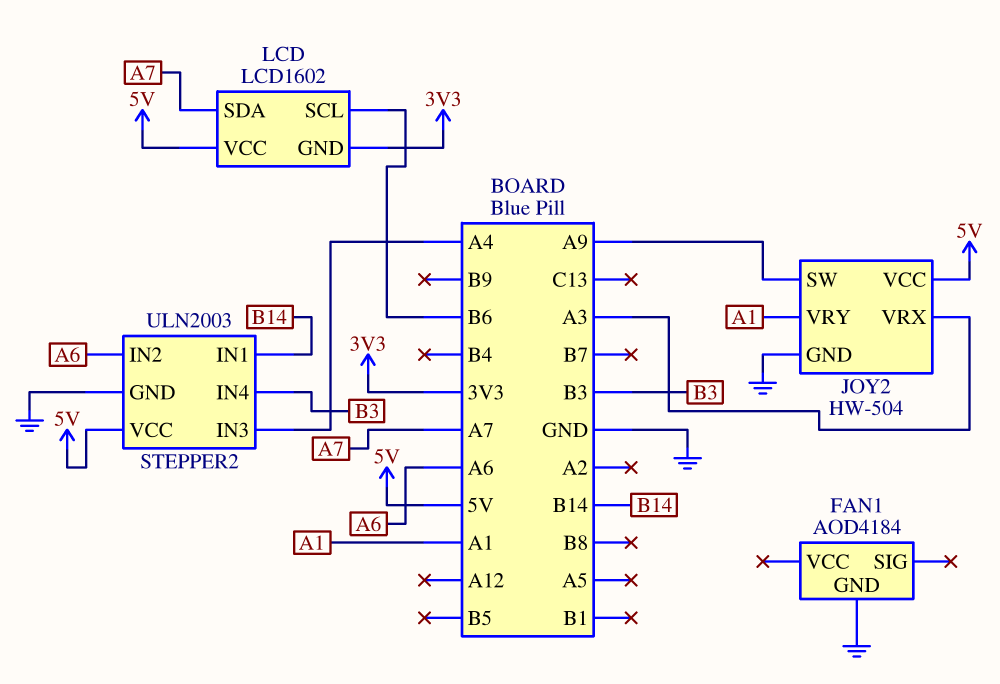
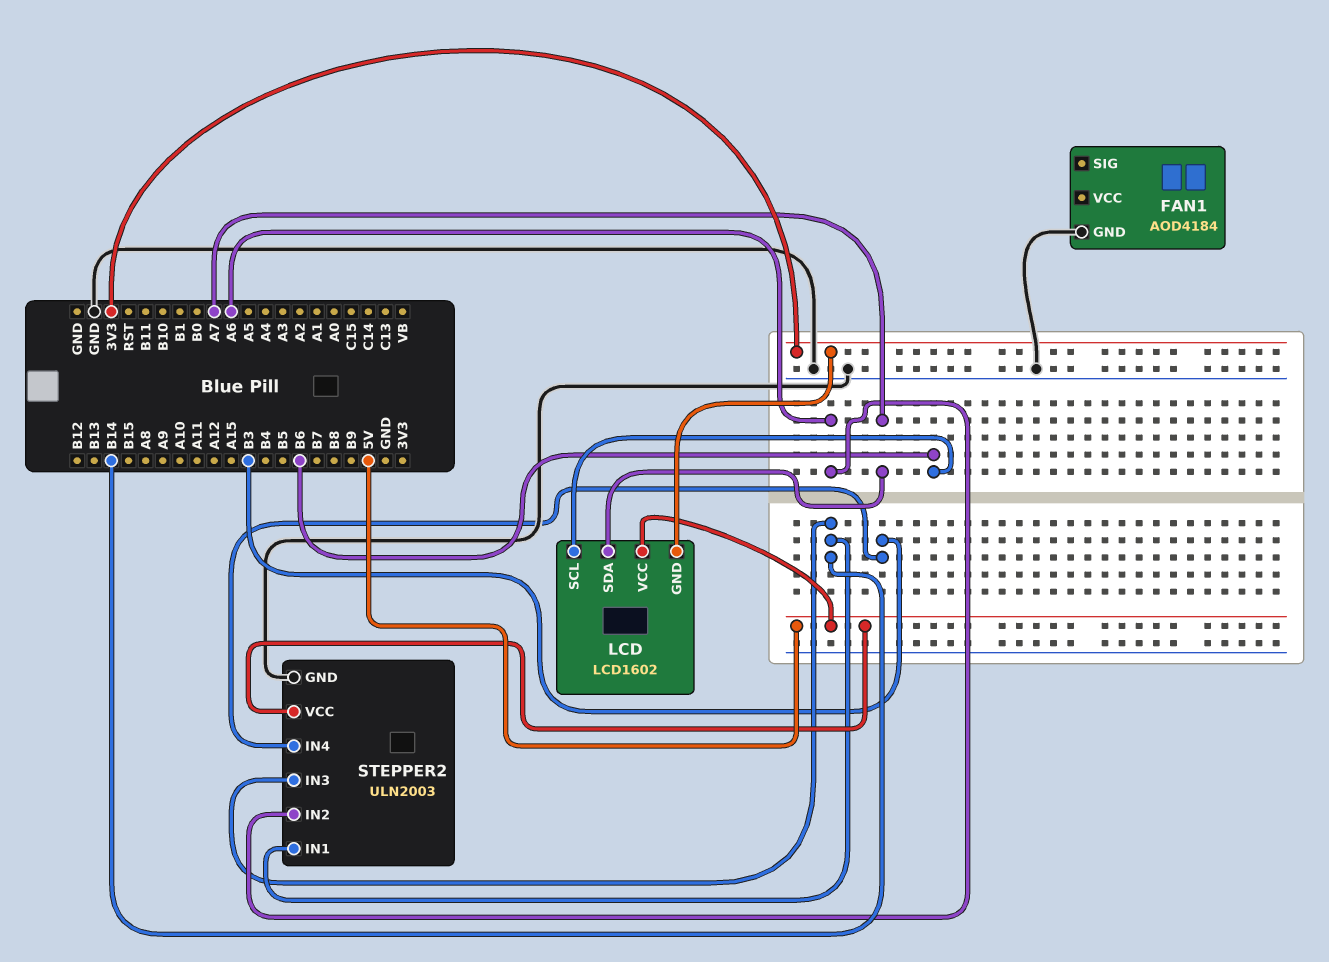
JOY2: HW-504 -> none
JOY2 pin GND: GND -> none
JOY2 pin SW: A9 -> none
JOY2 pin VCC: 5V -> none
JOY2 pin VRX: A3 -> none
JOY2 pin VRY: A1 -> none
STEPPER2 pin IN3: A4 -> B14

